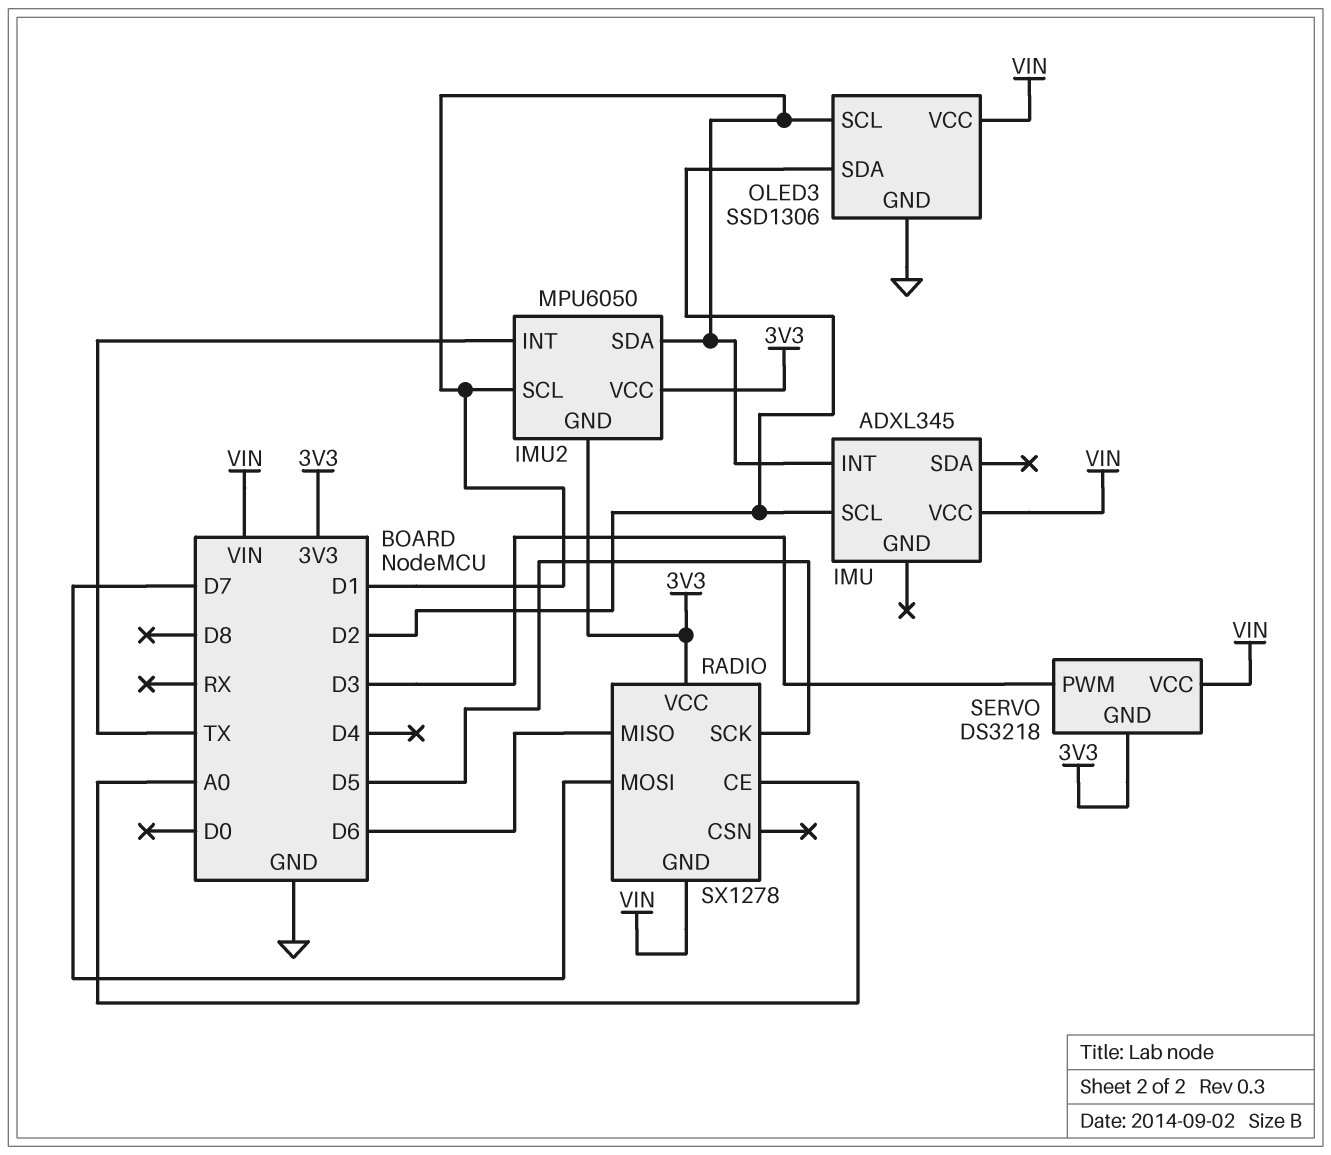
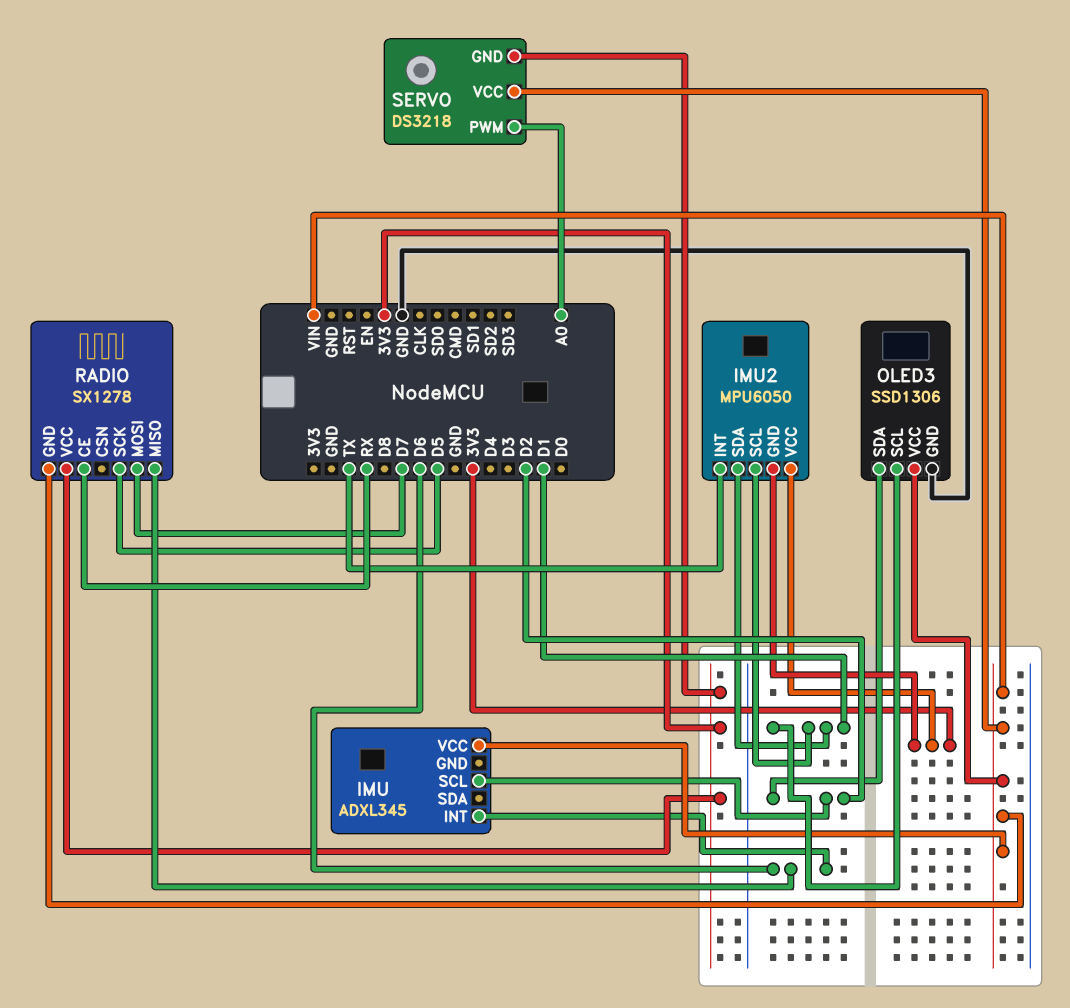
IMU pin INT: D1 -> D6
RADIO pin CE: A0 -> RX
SERVO pin PWM: D3 -> A0

